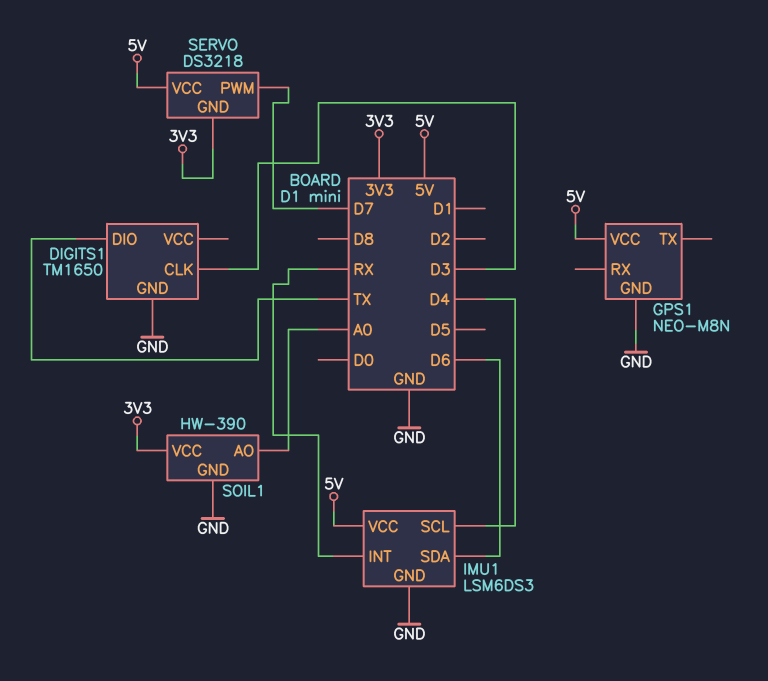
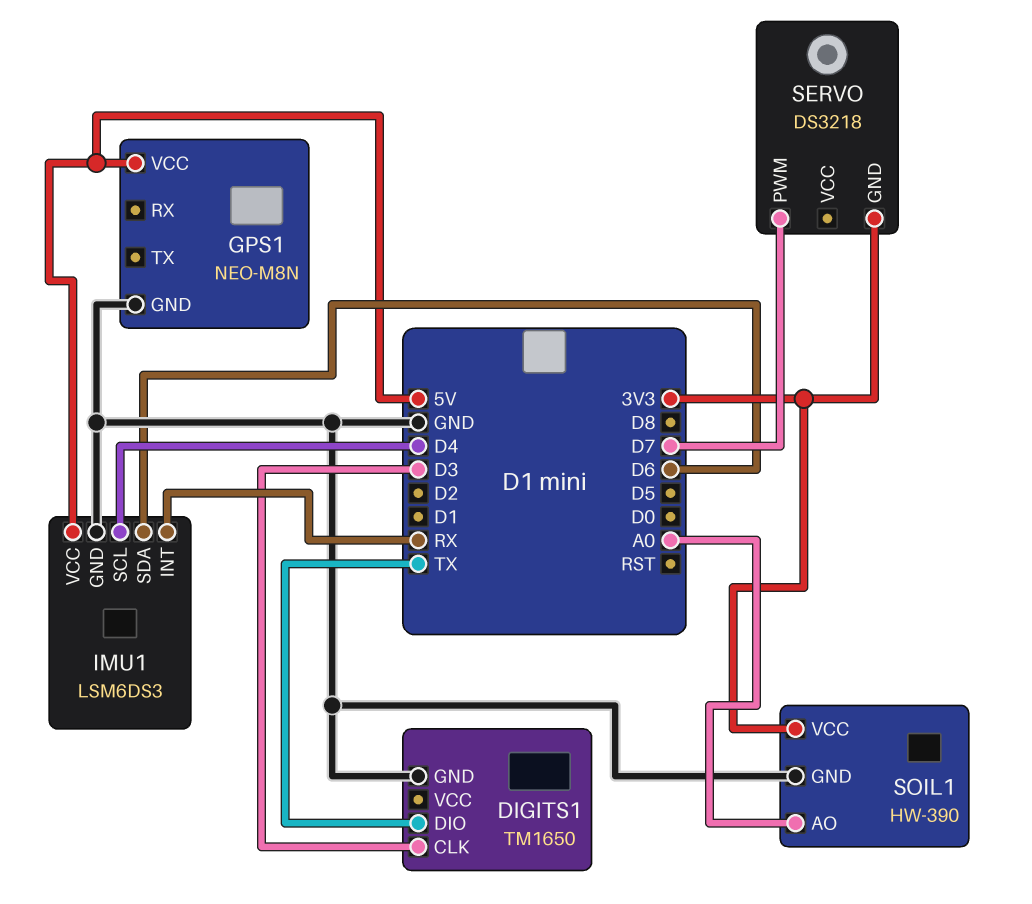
SERVO pin VCC: 5V -> none

